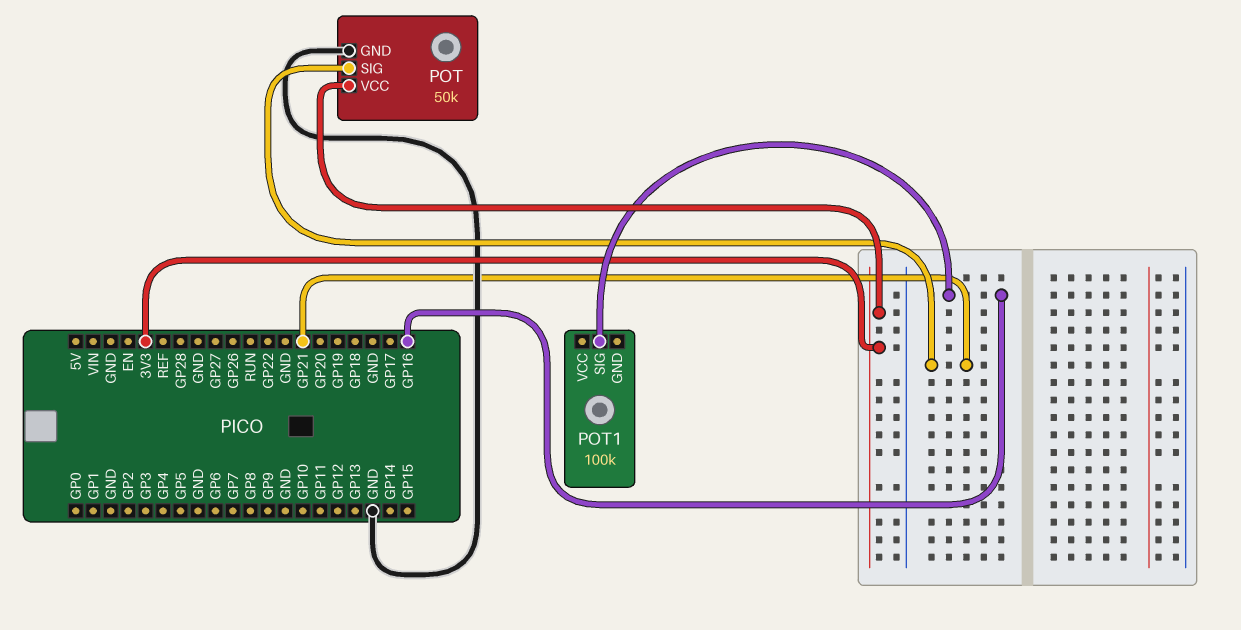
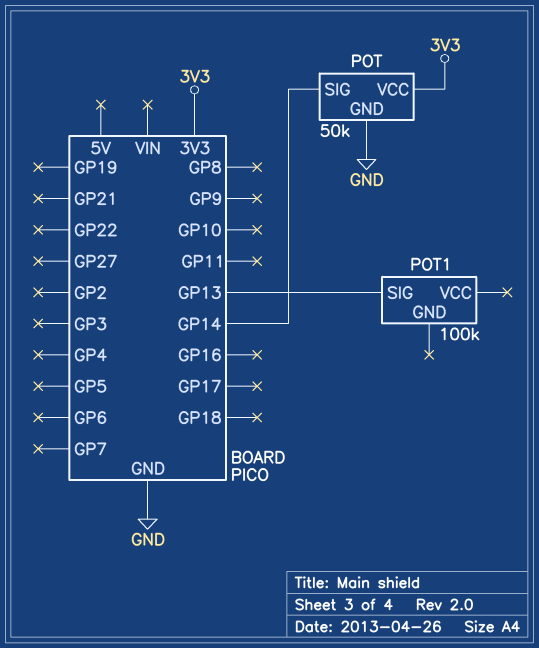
POT pin SIG: GP21 -> GP14
POT1 pin SIG: GP16 -> GP13

